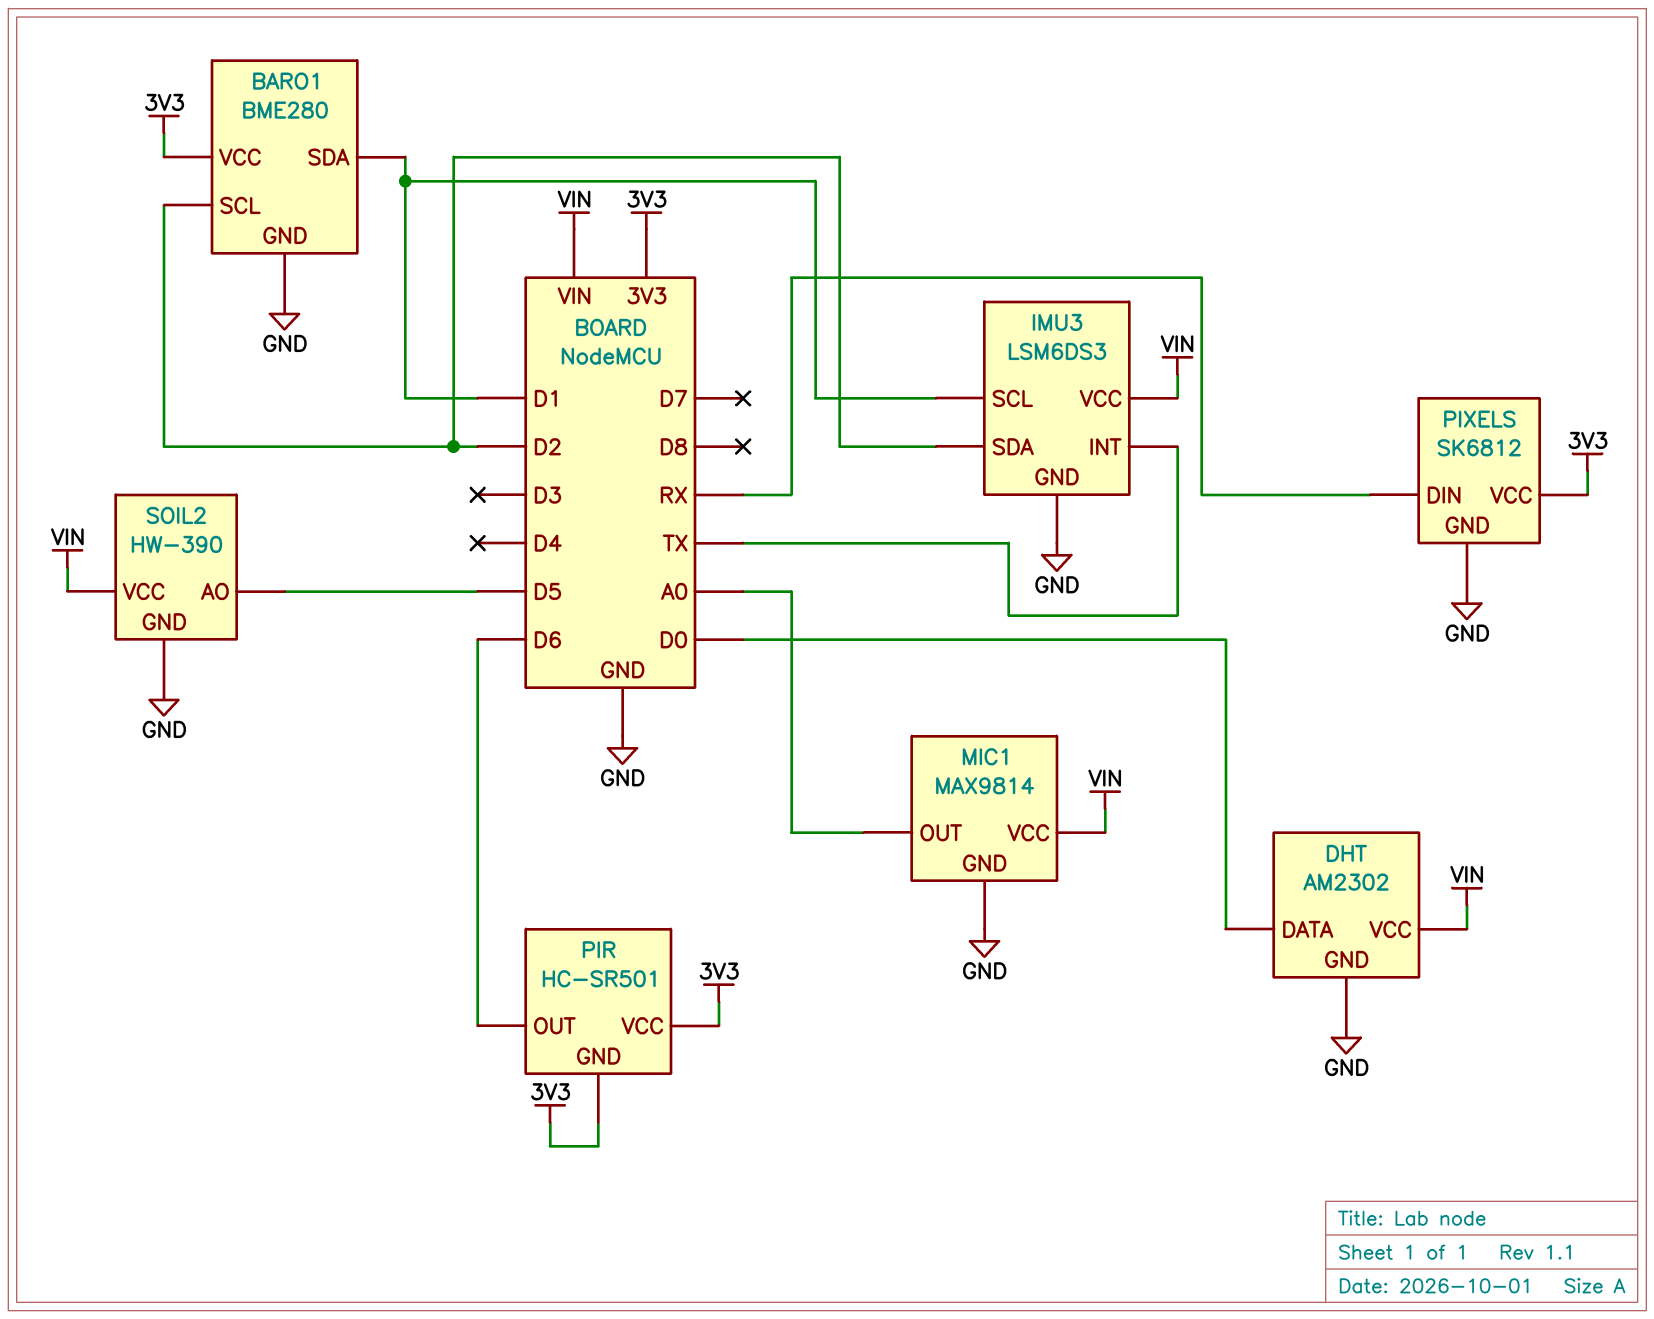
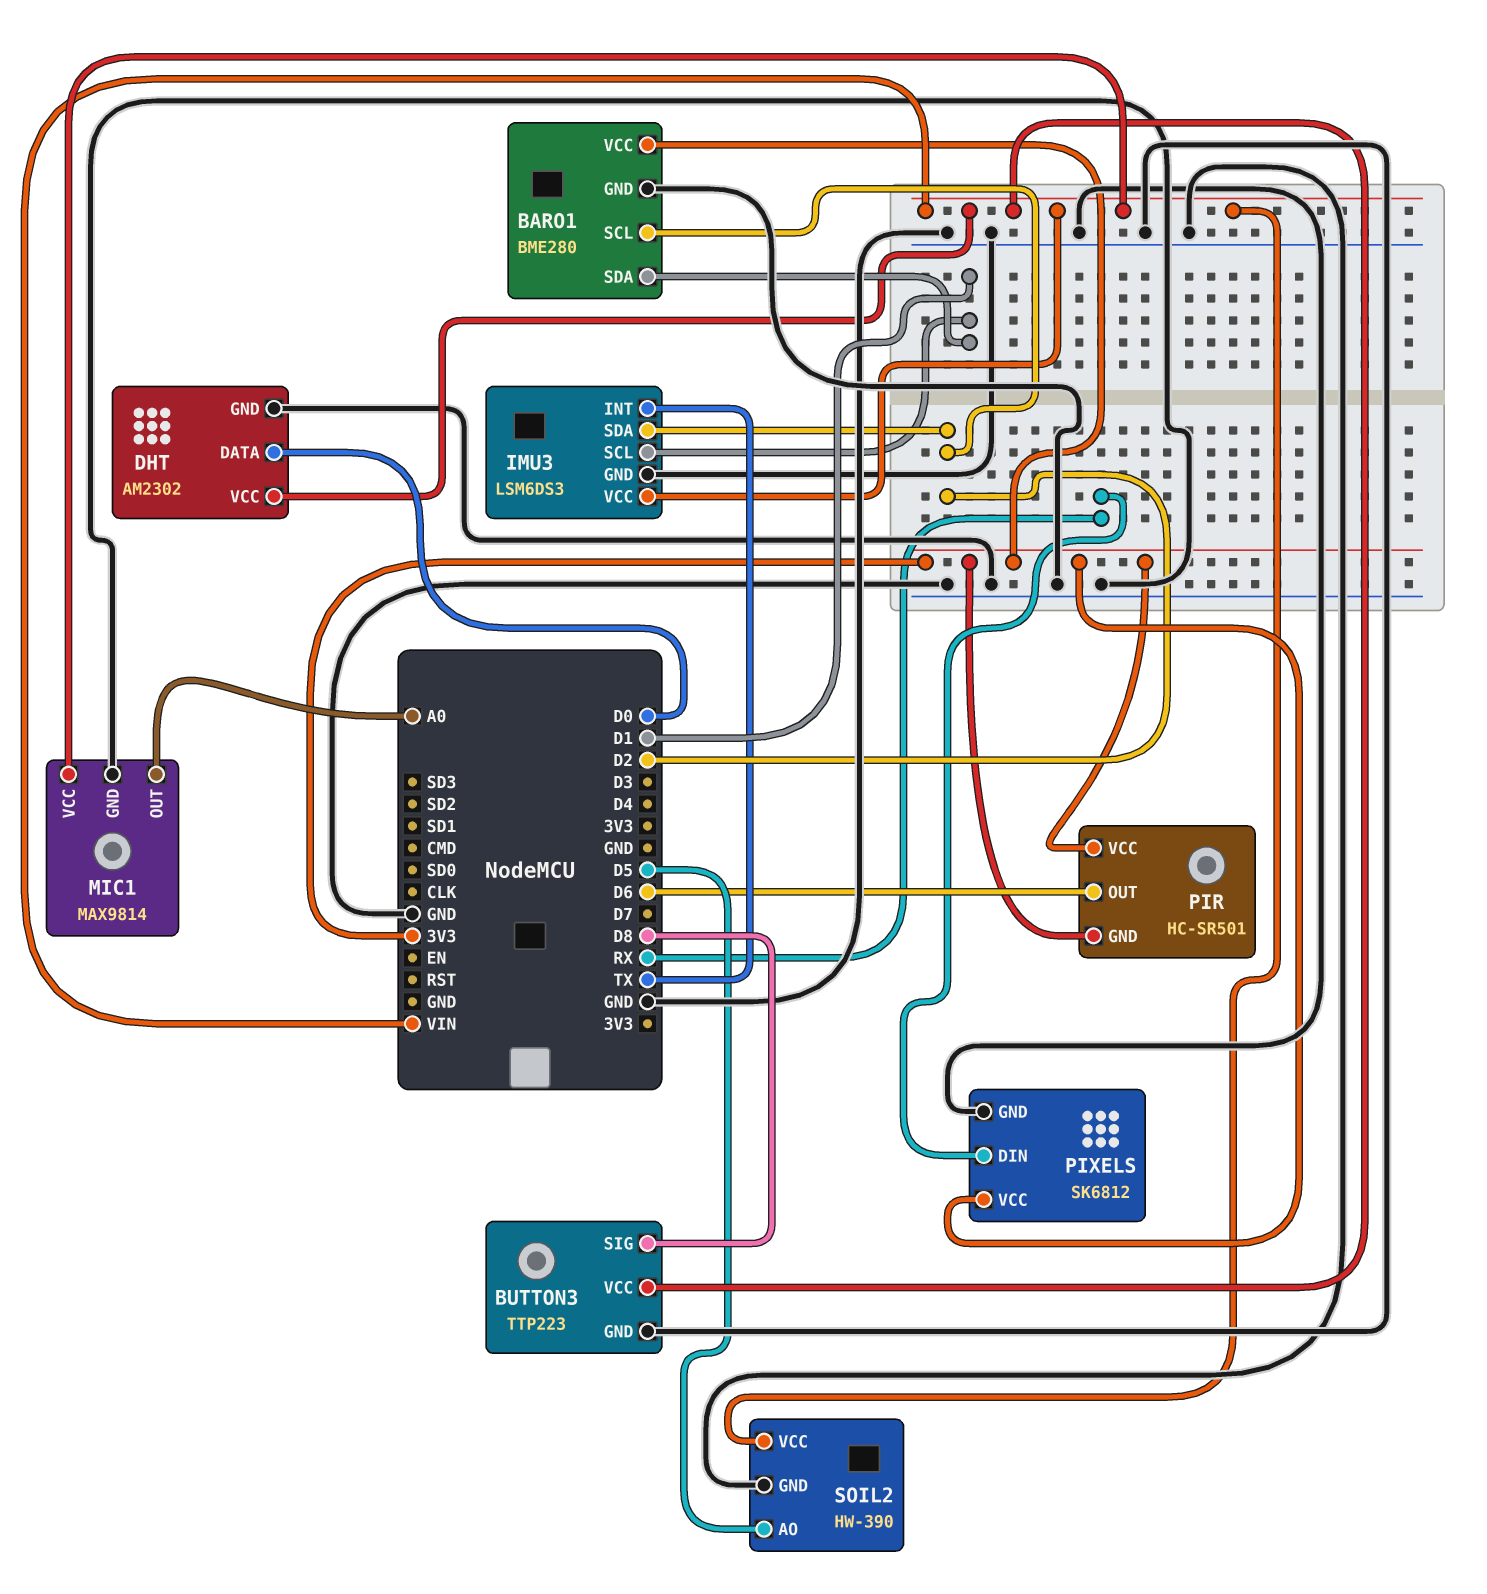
BUTTON3: none -> TTP223
BUTTON3 pin GND: none -> GND
BUTTON3 pin SIG: none -> D8
BUTTON3 pin VCC: none -> VIN

